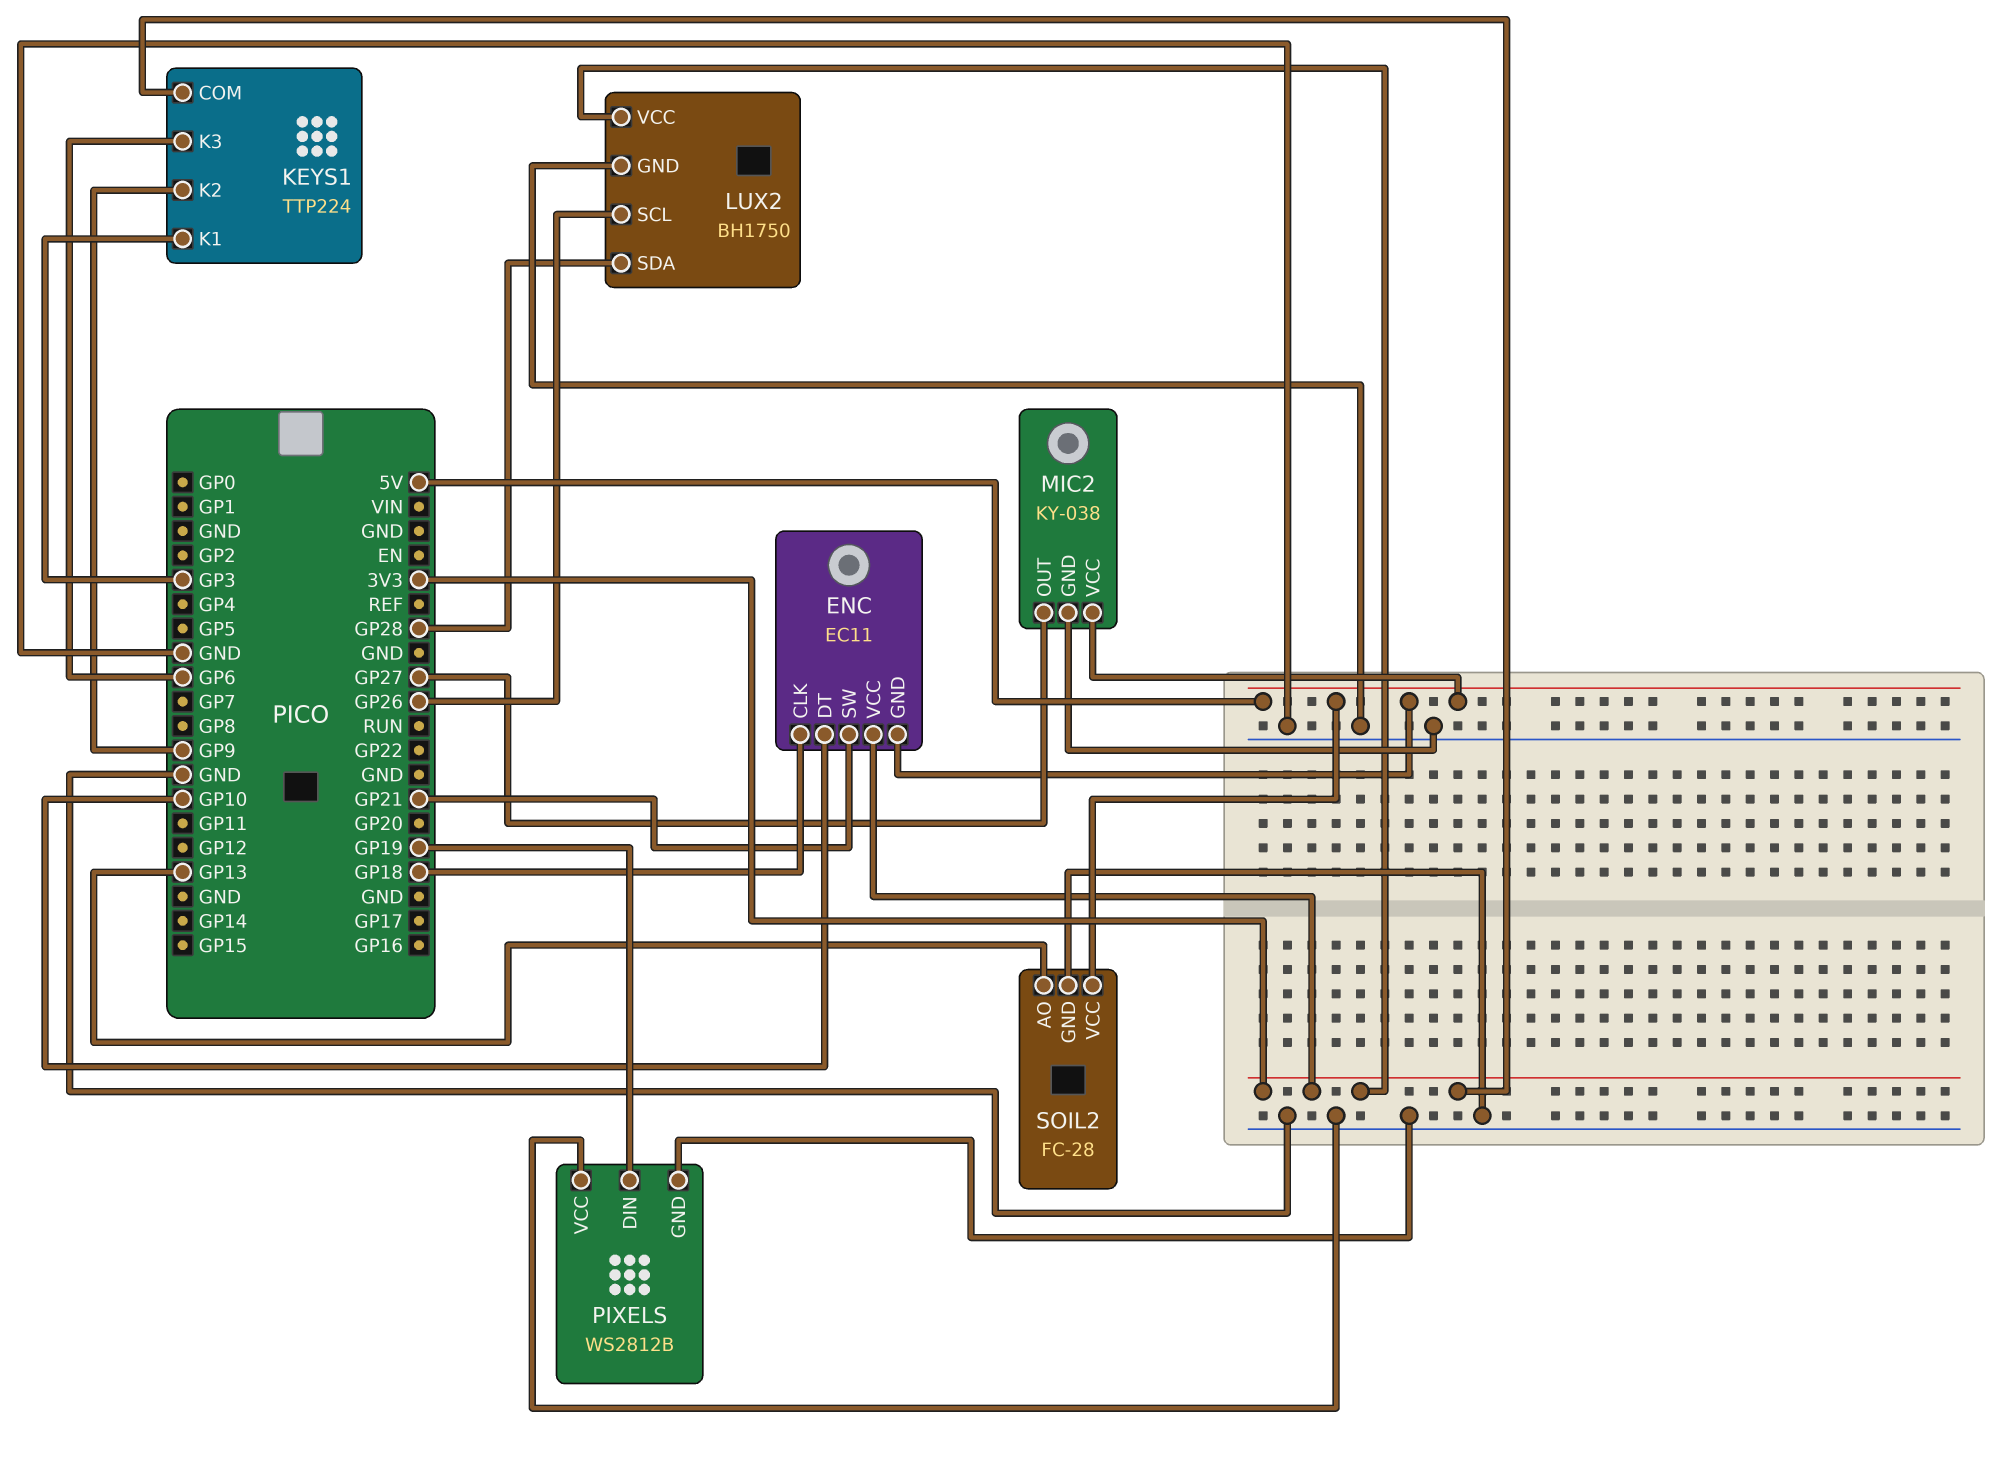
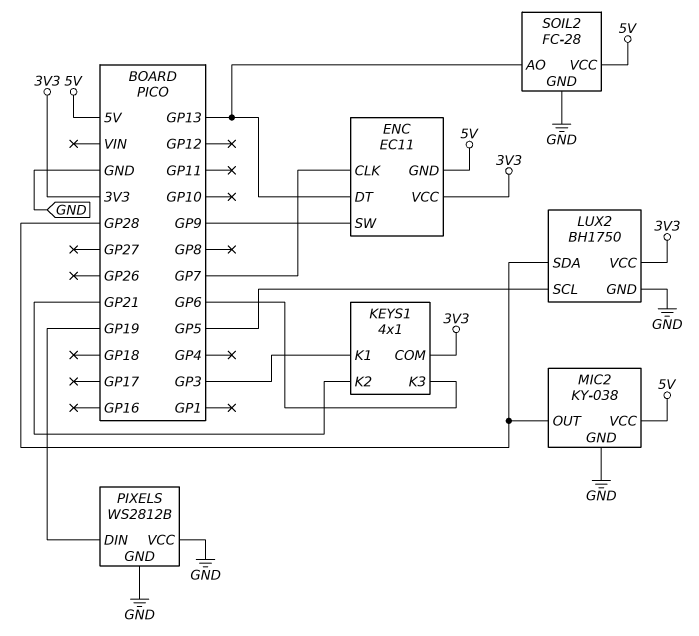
ENC pin CLK: GP18 -> GP7
ENC pin DT: GP10 -> GP13
ENC pin SW: GP21 -> GP9
KEYS1: TTP224 -> 4x1
KEYS1 pin K2: GP9 -> GP21
LUX2 pin SCL: GP26 -> GP5
MIC2 pin OUT: GP27 -> GP28

